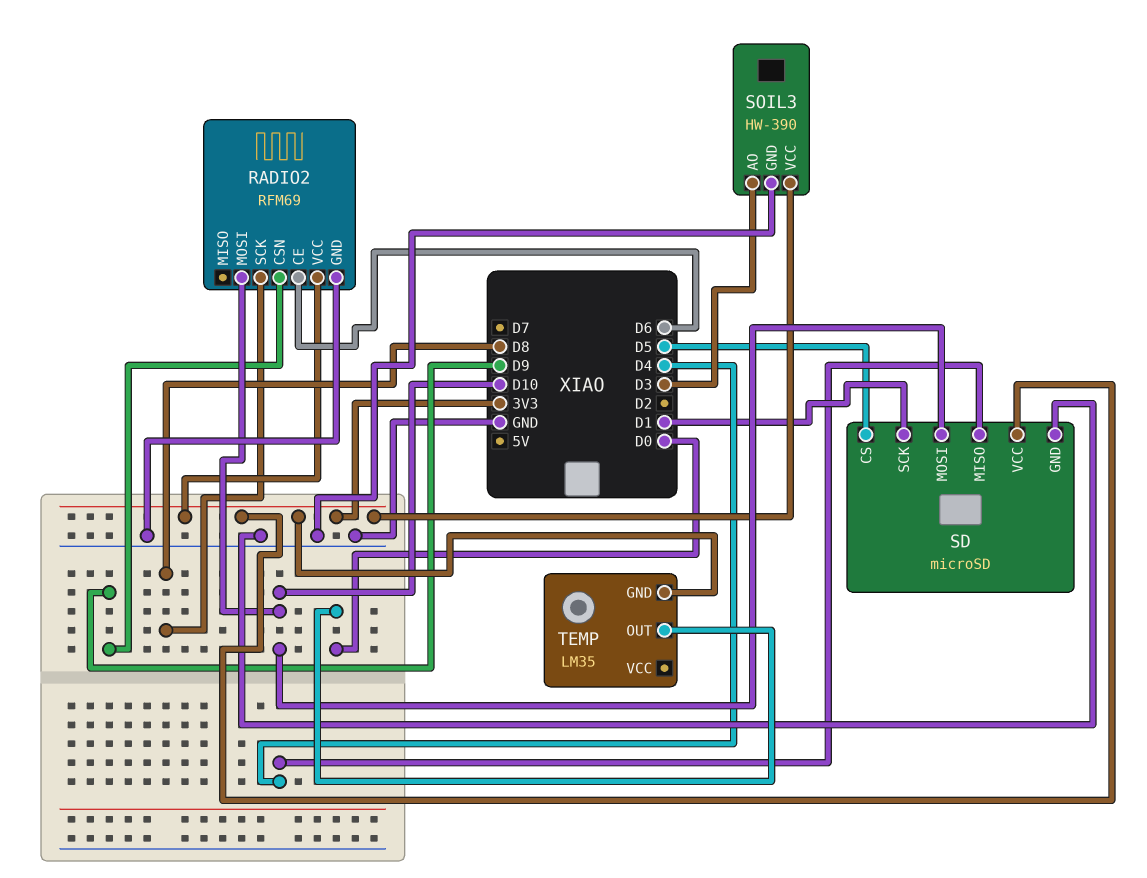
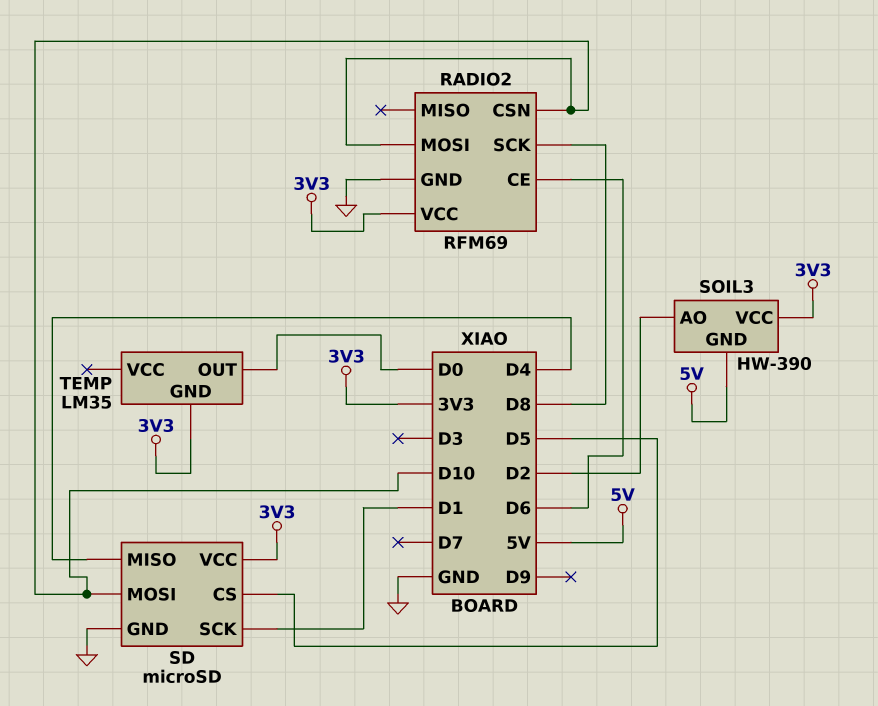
RADIO2 pin CSN: D9 -> D10
SOIL3 pin AO: D3 -> D2
SOIL3 pin GND: GND -> 5V

